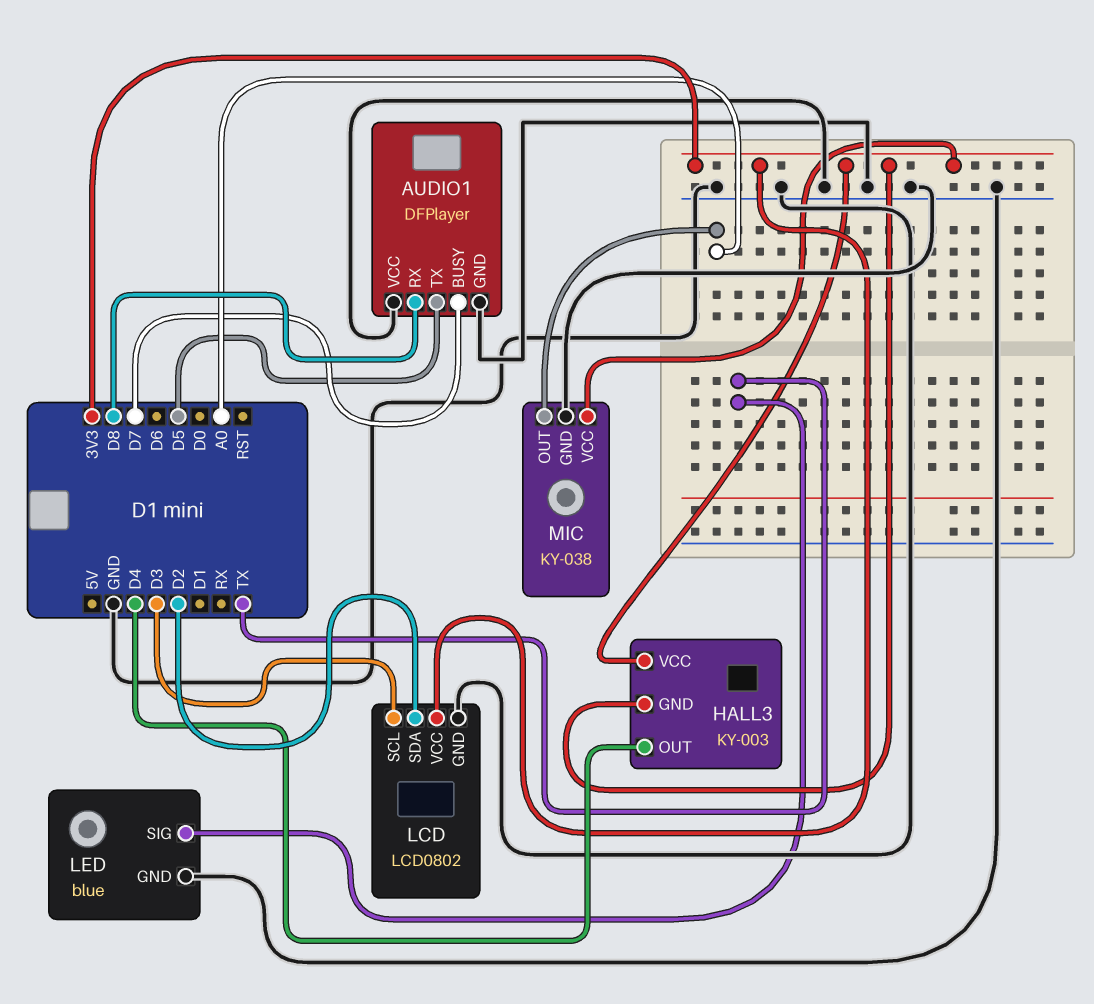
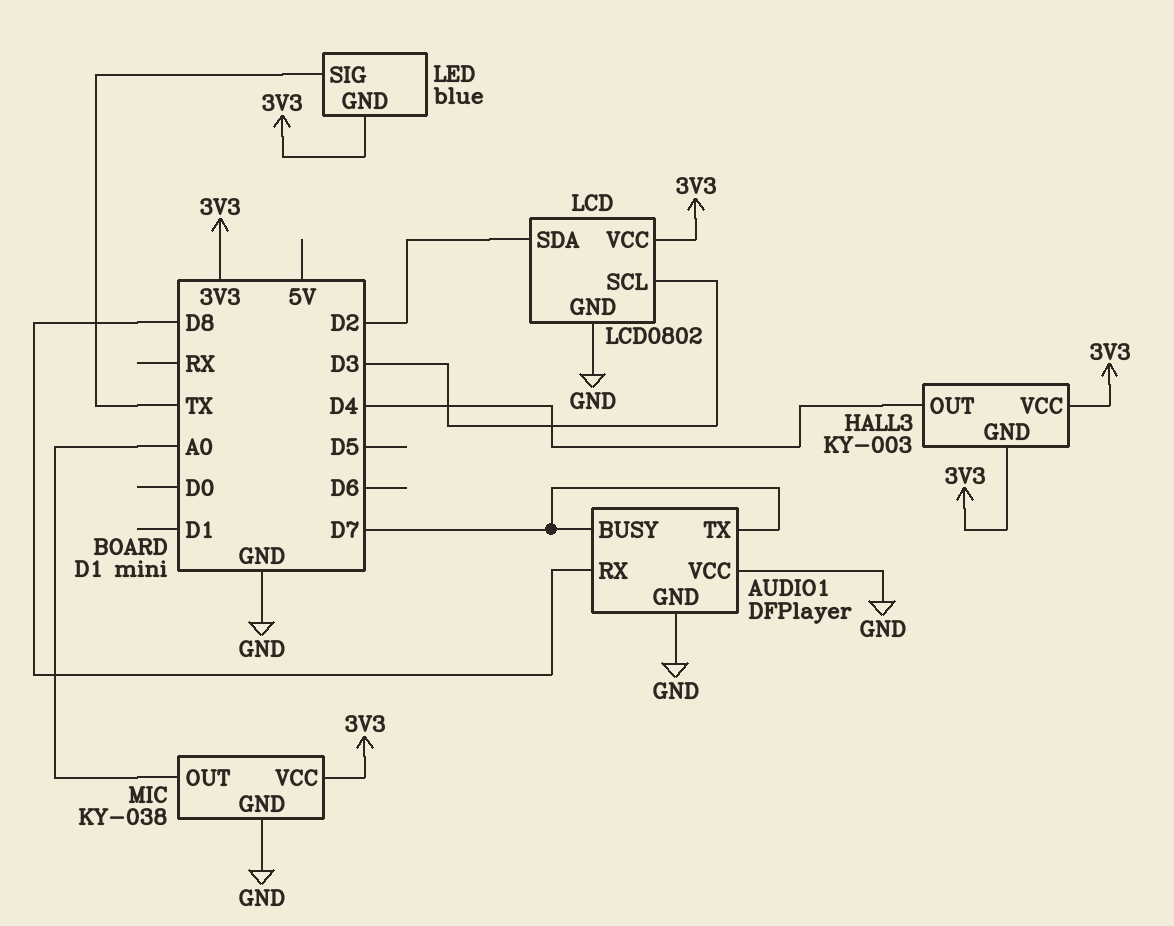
AUDIO1 pin TX: D5 -> D7
LED pin GND: GND -> 3V3

